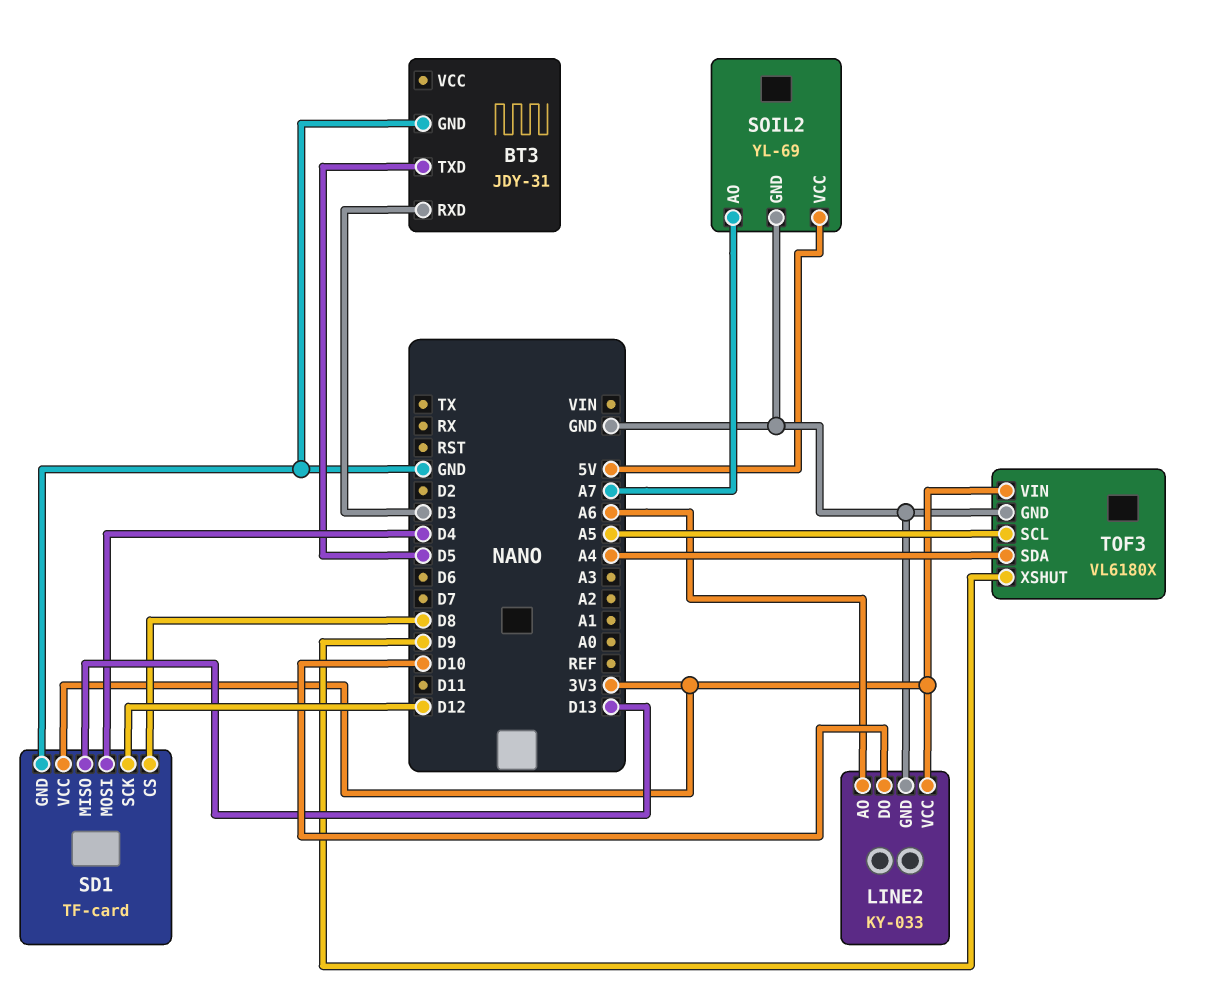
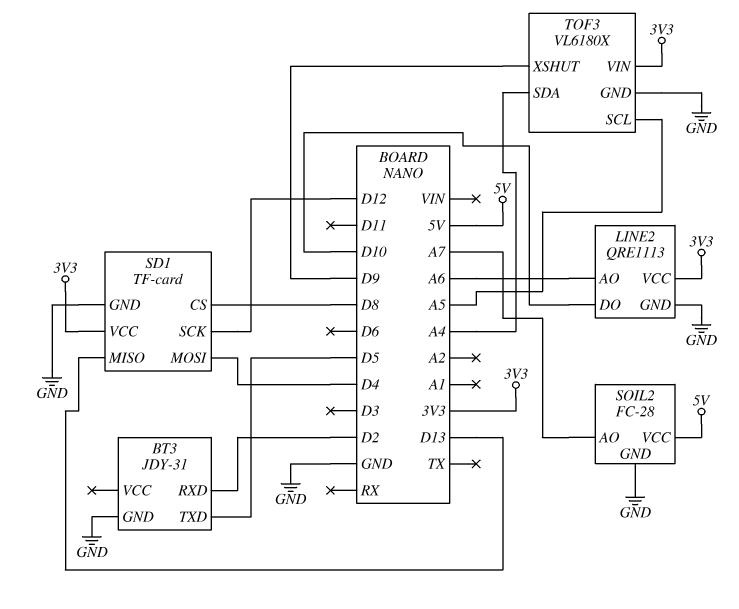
BT3 pin RXD: D3 -> D2
LINE2: KY-033 -> QRE1113
SOIL2: YL-69 -> FC-28

